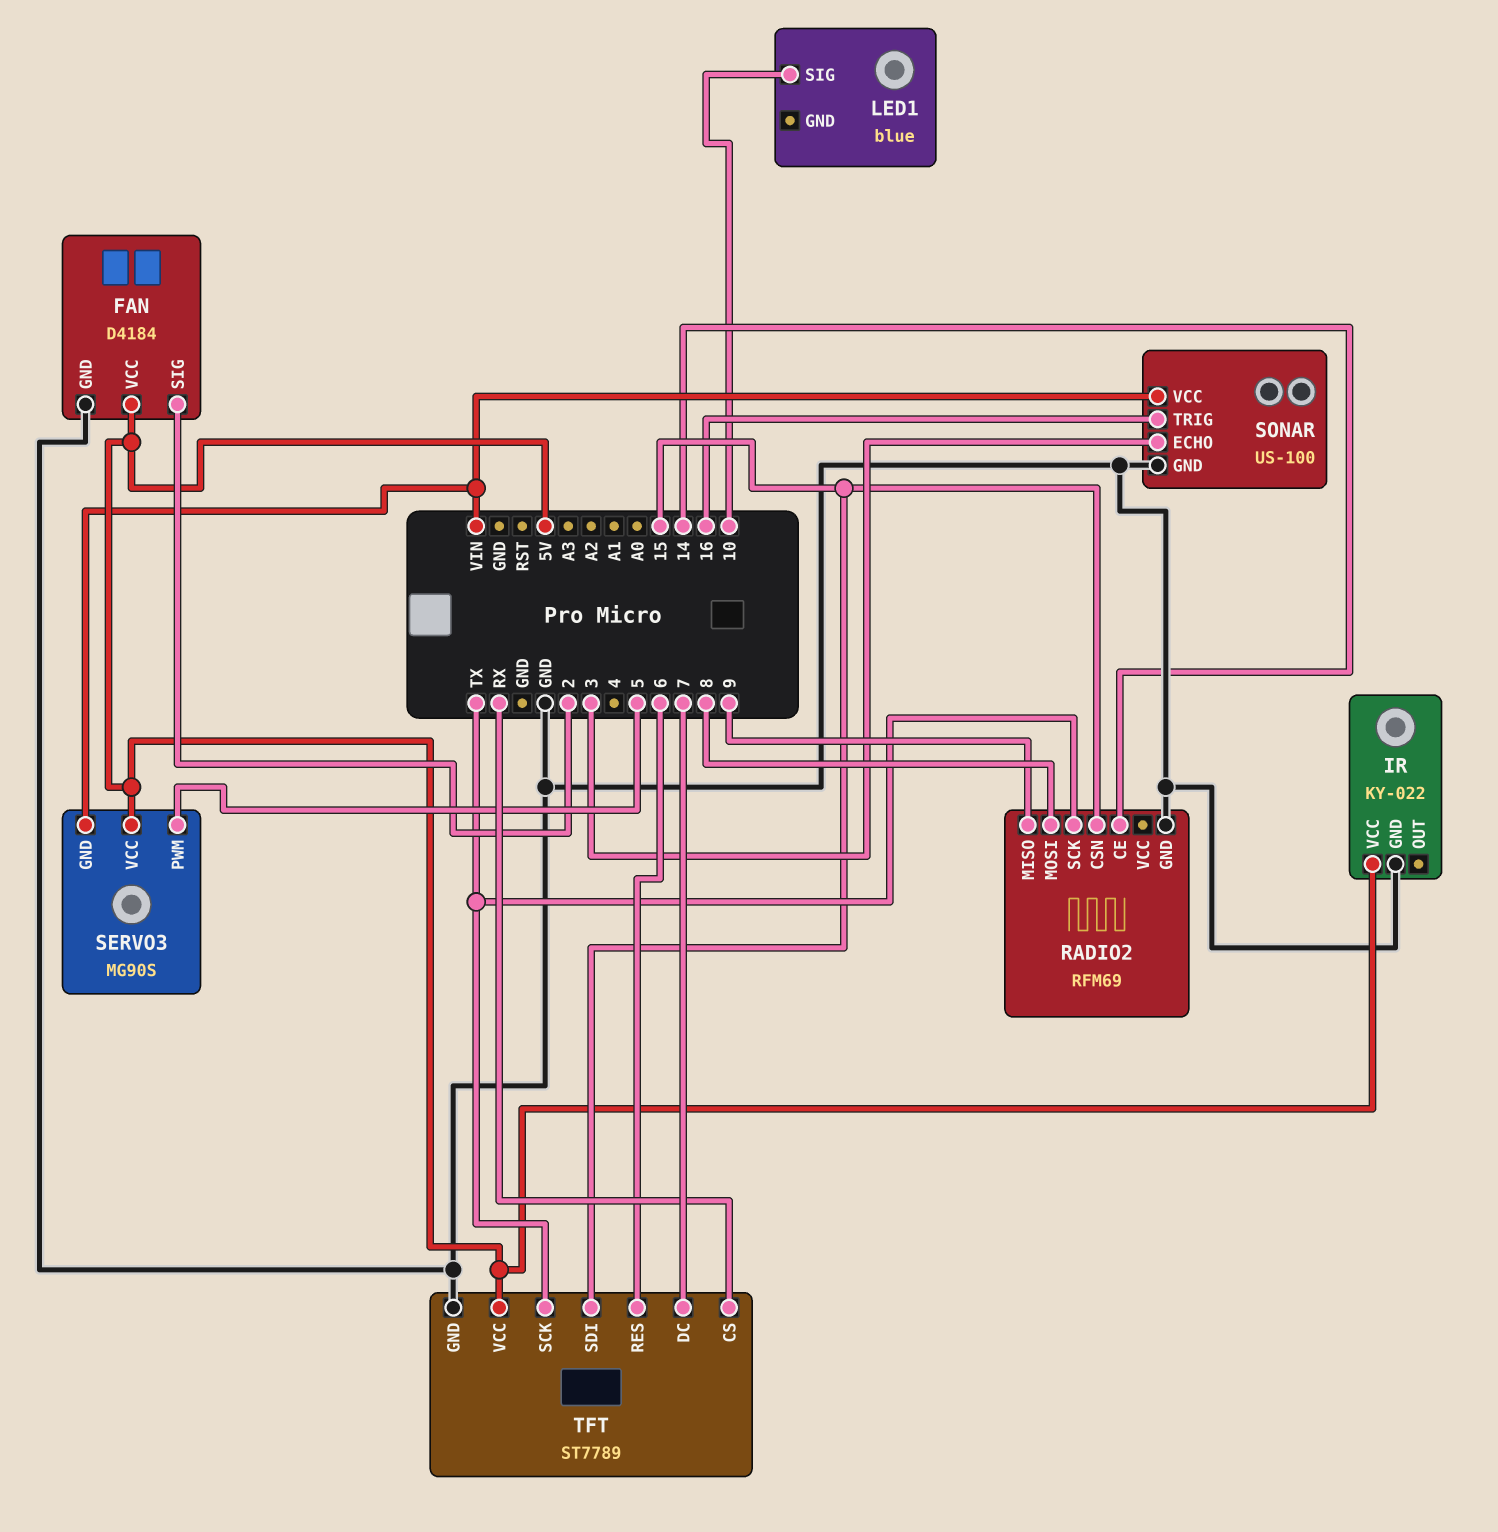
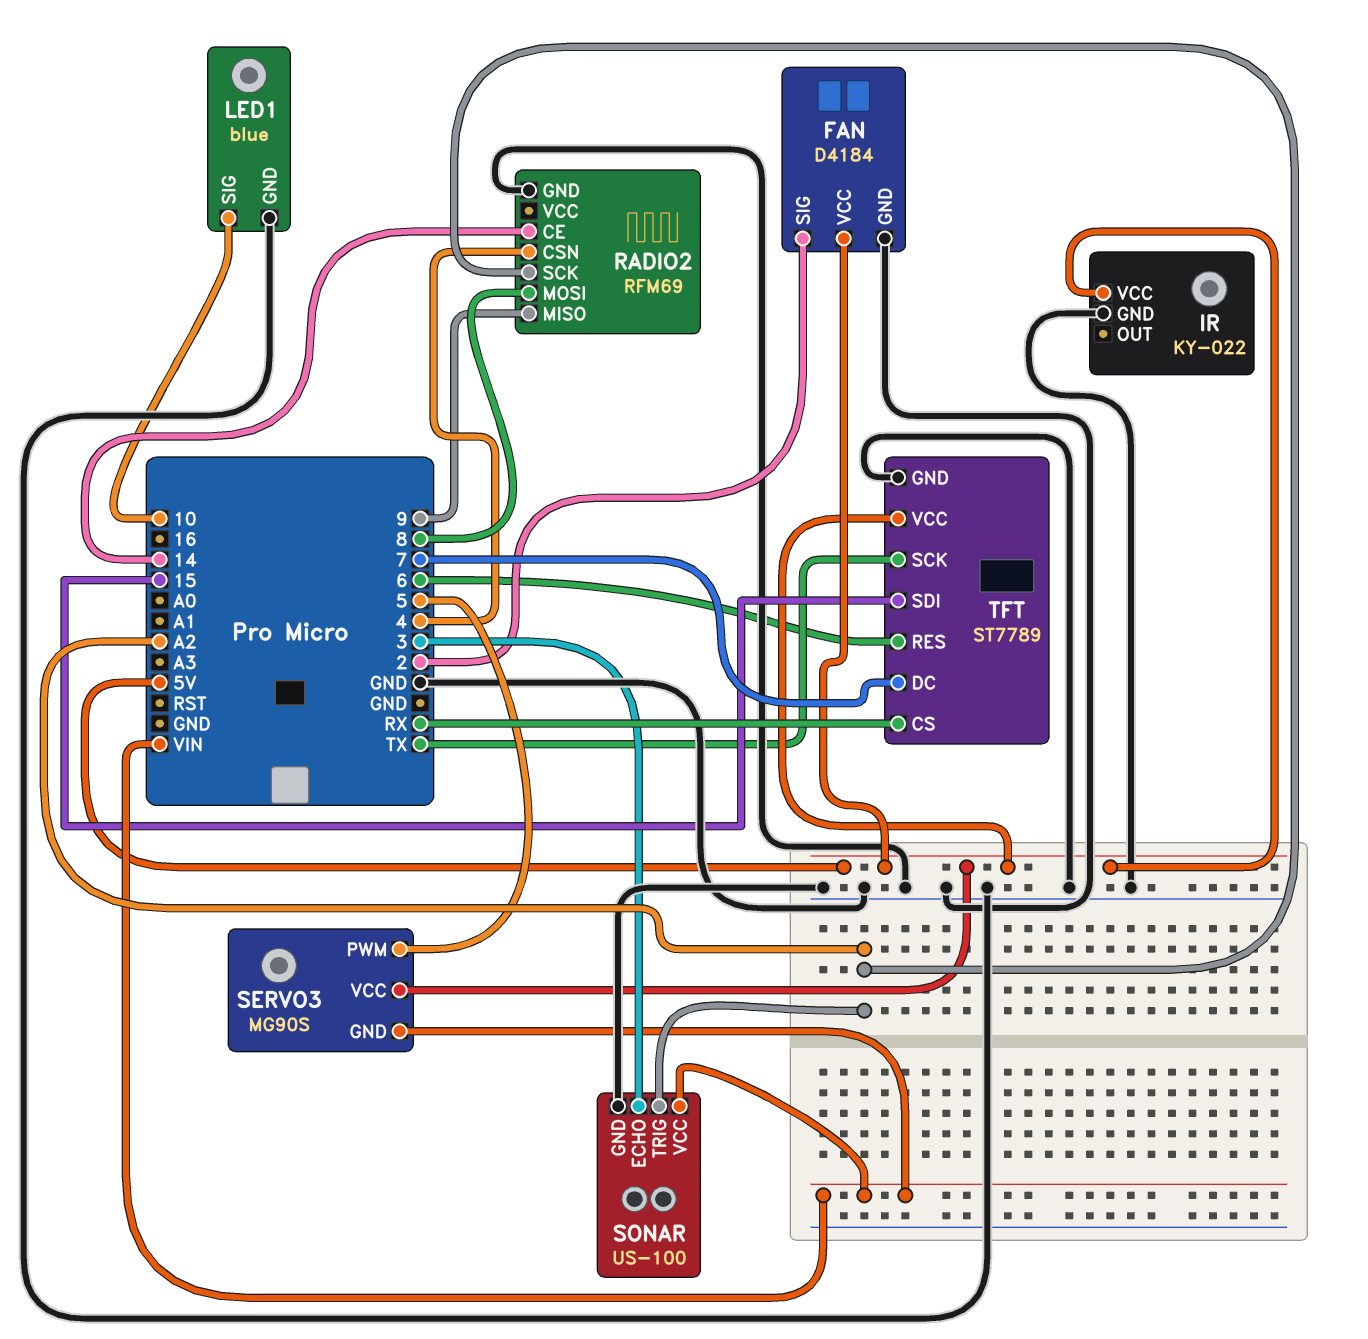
LED1 pin GND: none -> GND
RADIO2 pin CSN: 15 -> 4
RADIO2 pin SCK: TX -> A2
SONAR pin TRIG: 16 -> A2

